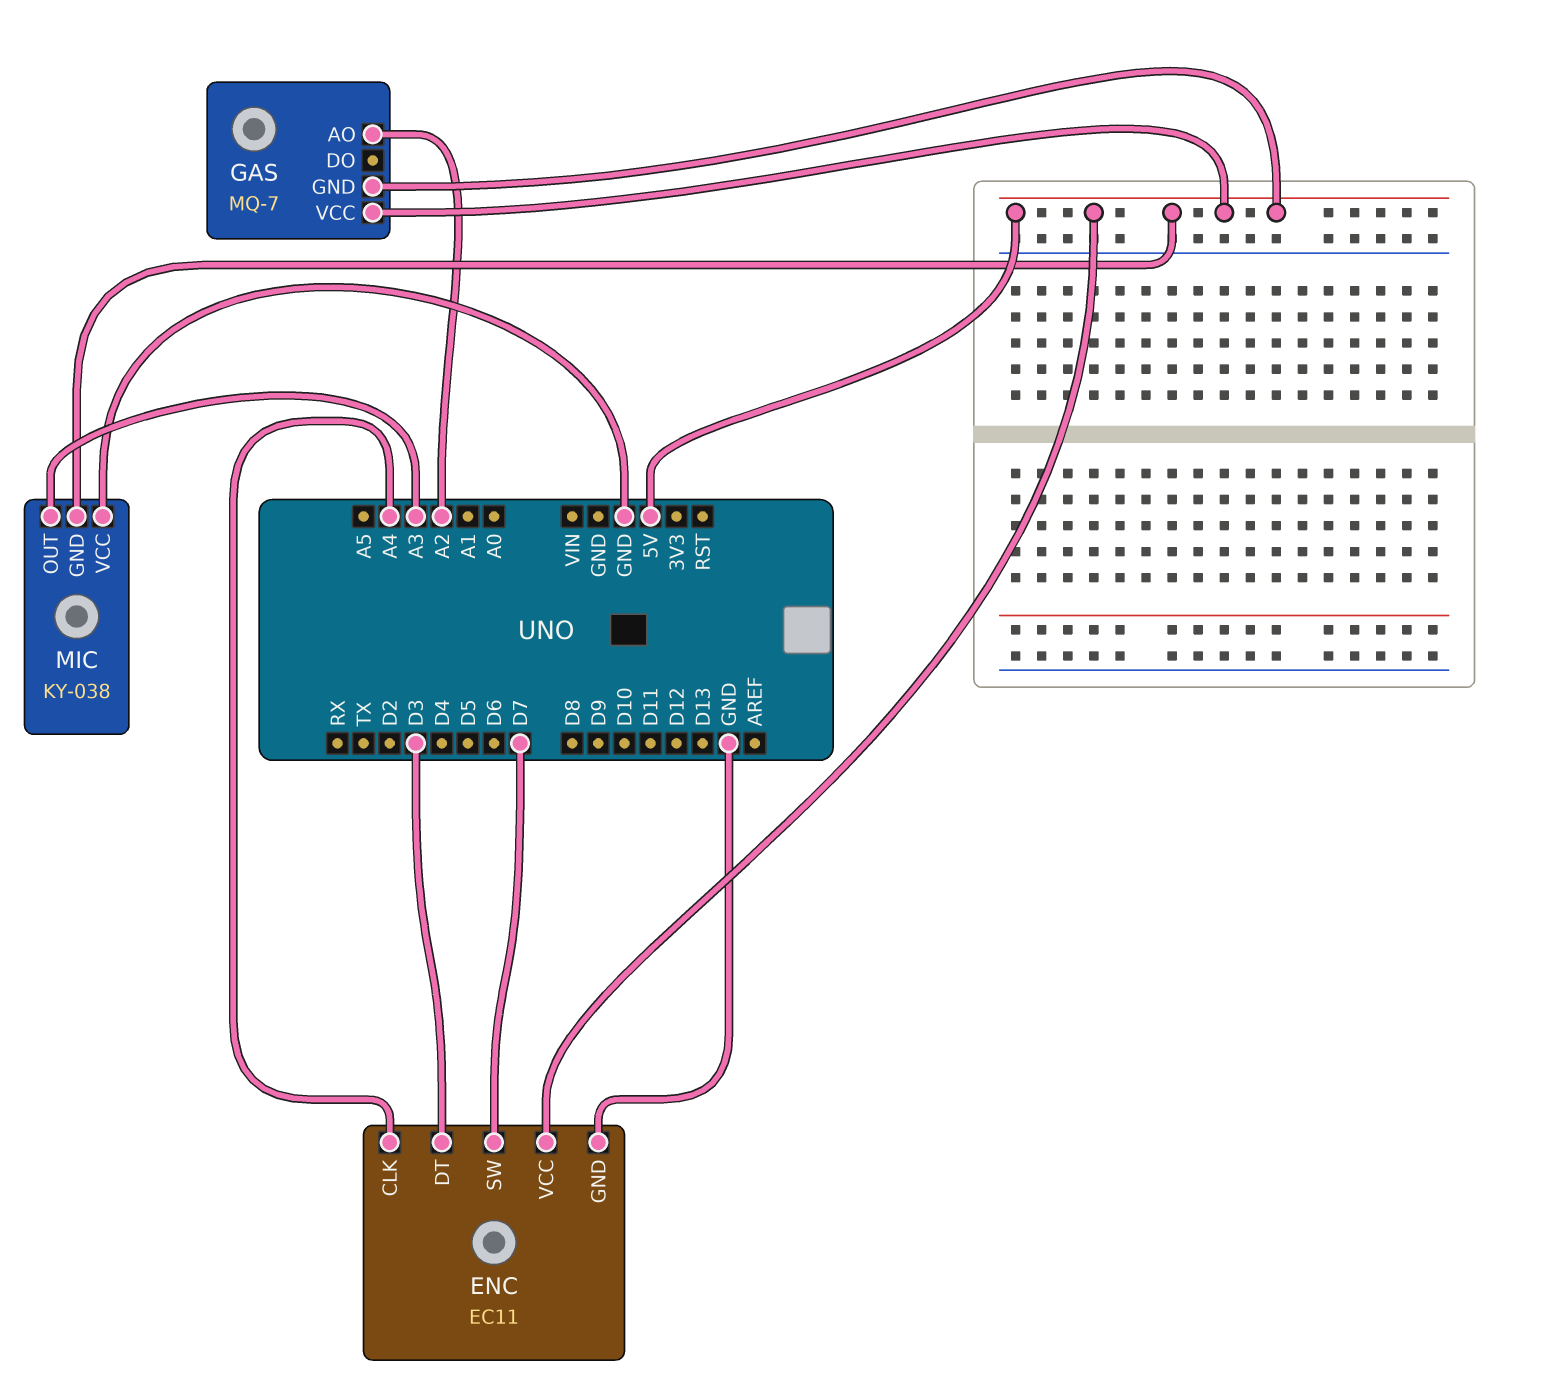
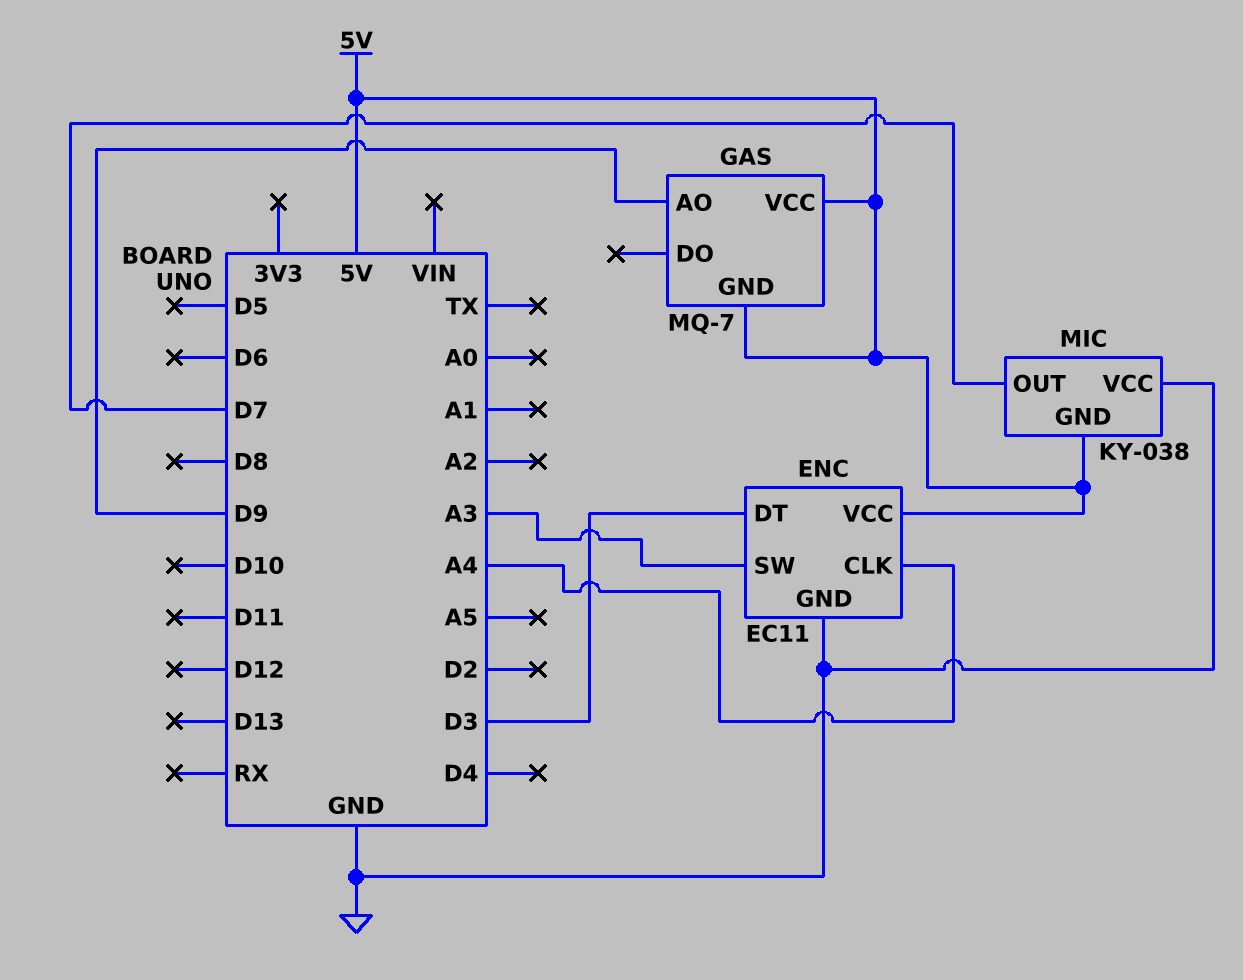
ENC pin SW: D7 -> A3
GAS pin AO: A2 -> D9
MIC pin OUT: A3 -> D7

